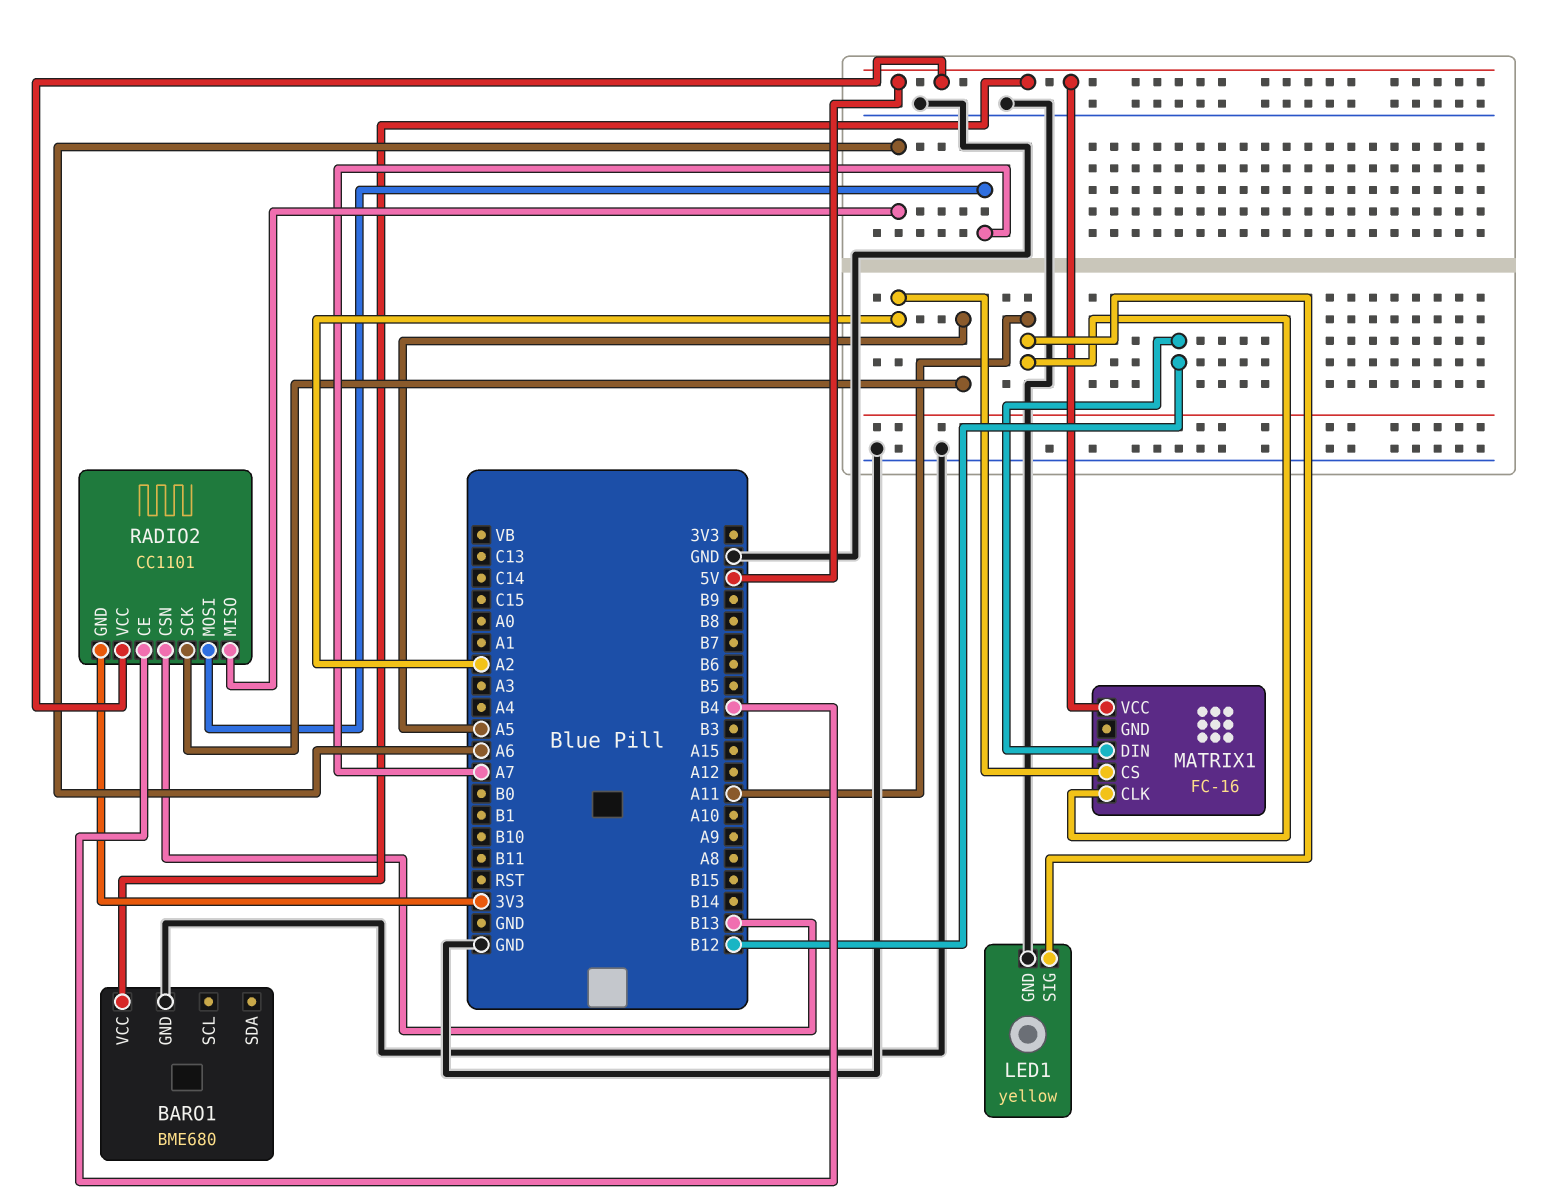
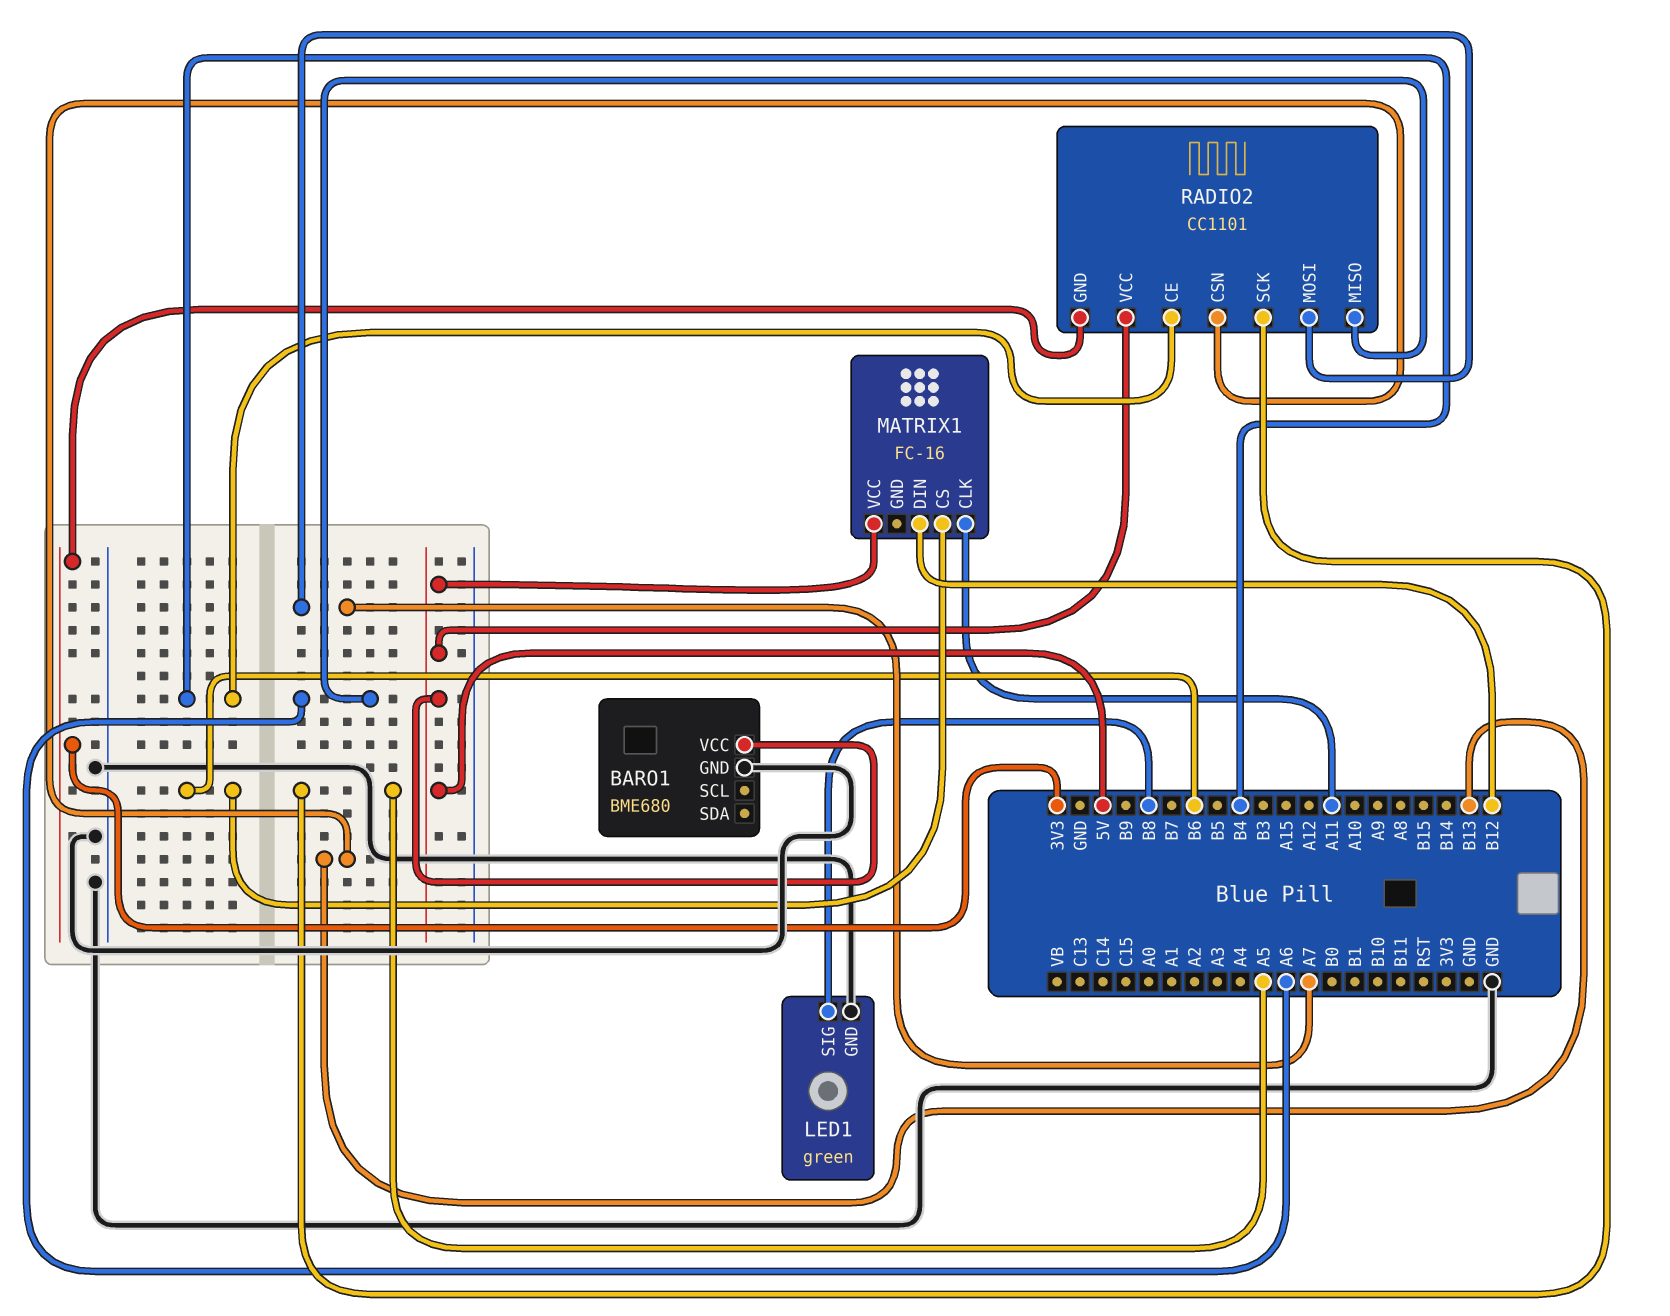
LED1: yellow -> green
LED1 pin SIG: A11 -> B8
MATRIX1 pin CS: A2 -> B6

